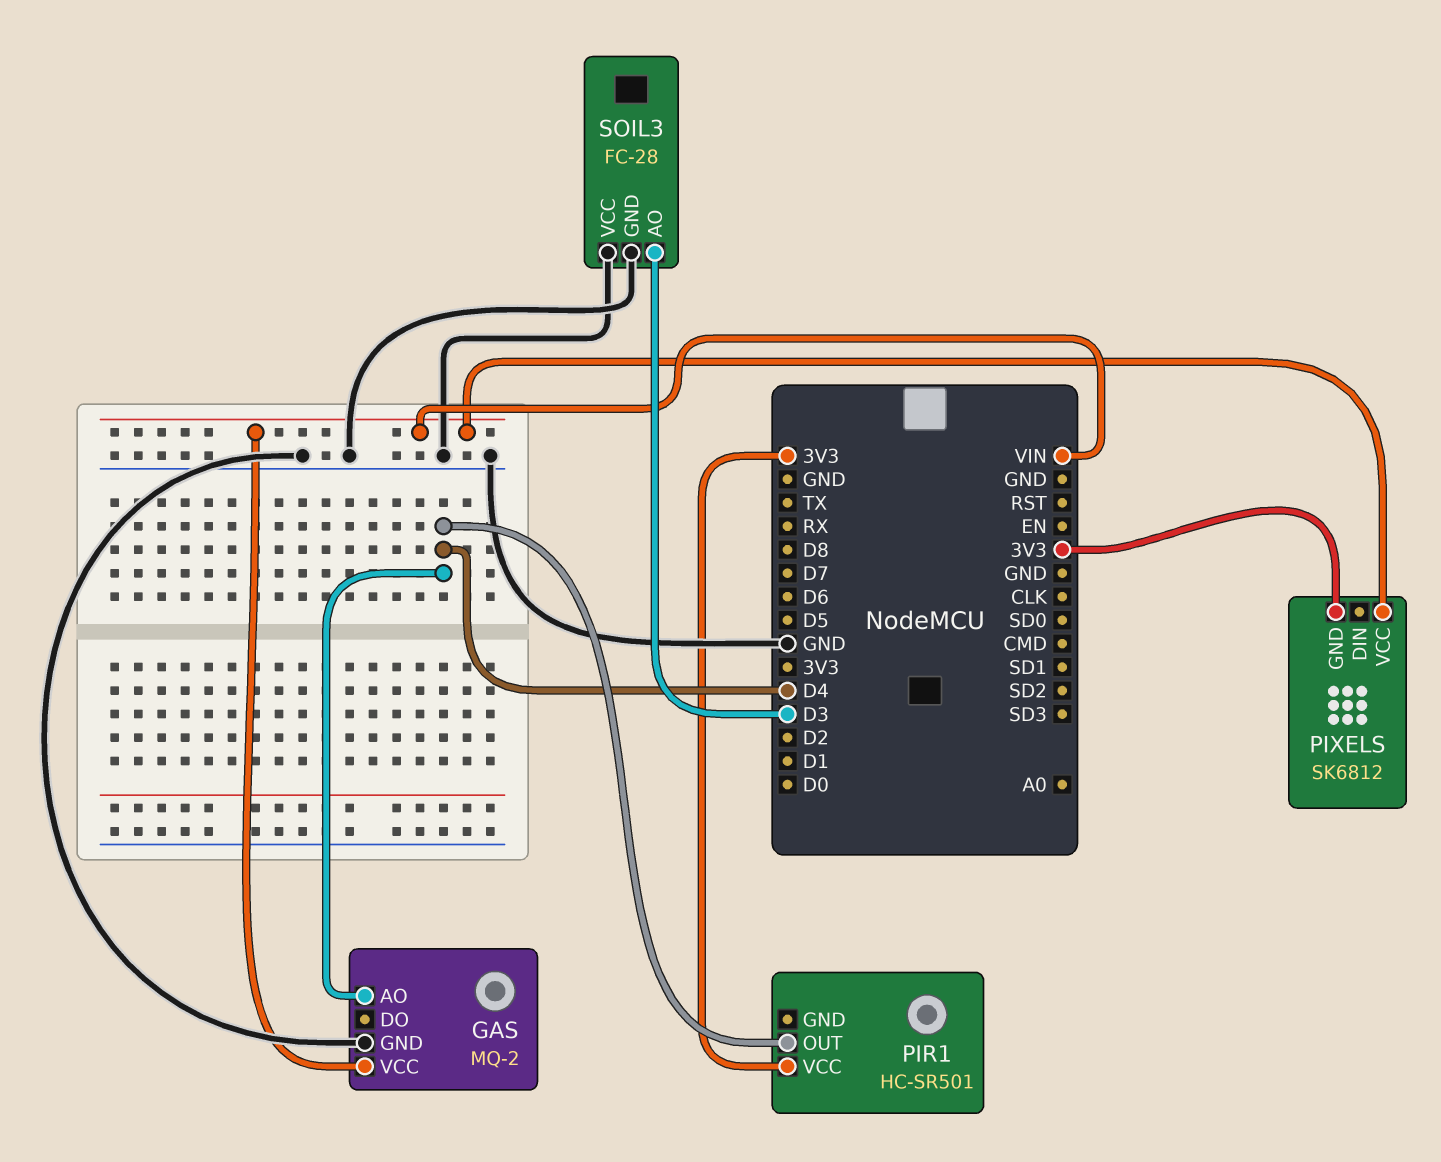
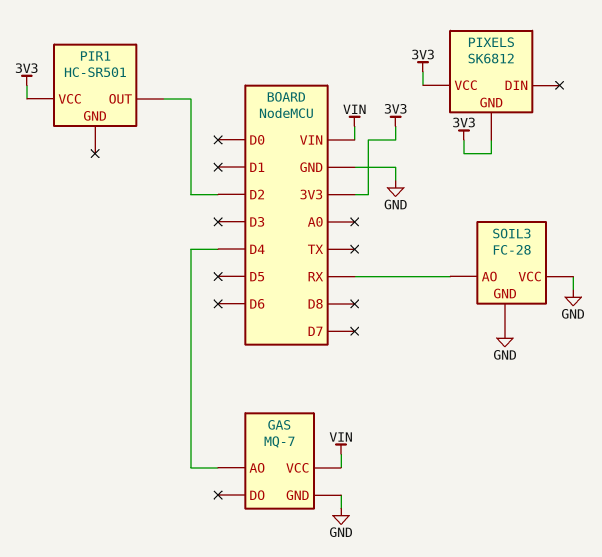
GAS: MQ-2 -> MQ-7
PIR1 pin OUT: D4 -> D2
PIXELS pin VCC: VIN -> 3V3
SOIL3 pin AO: D3 -> RX

